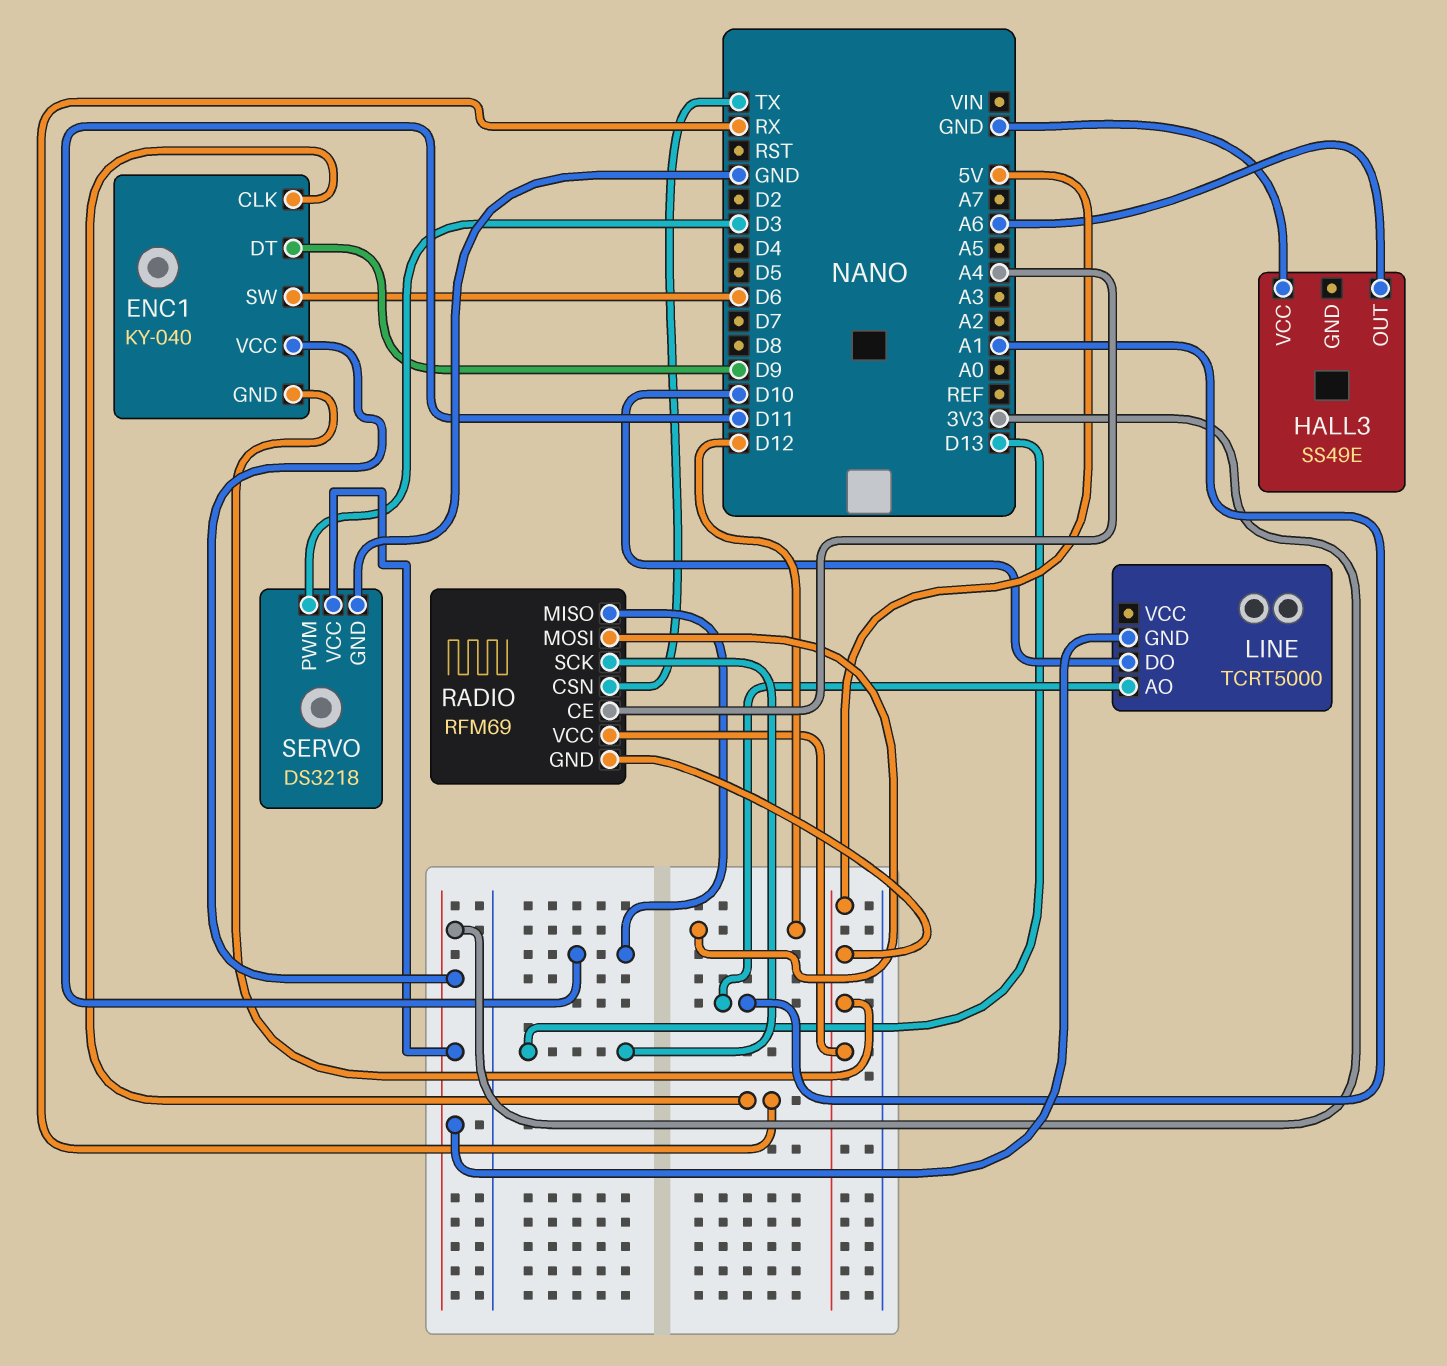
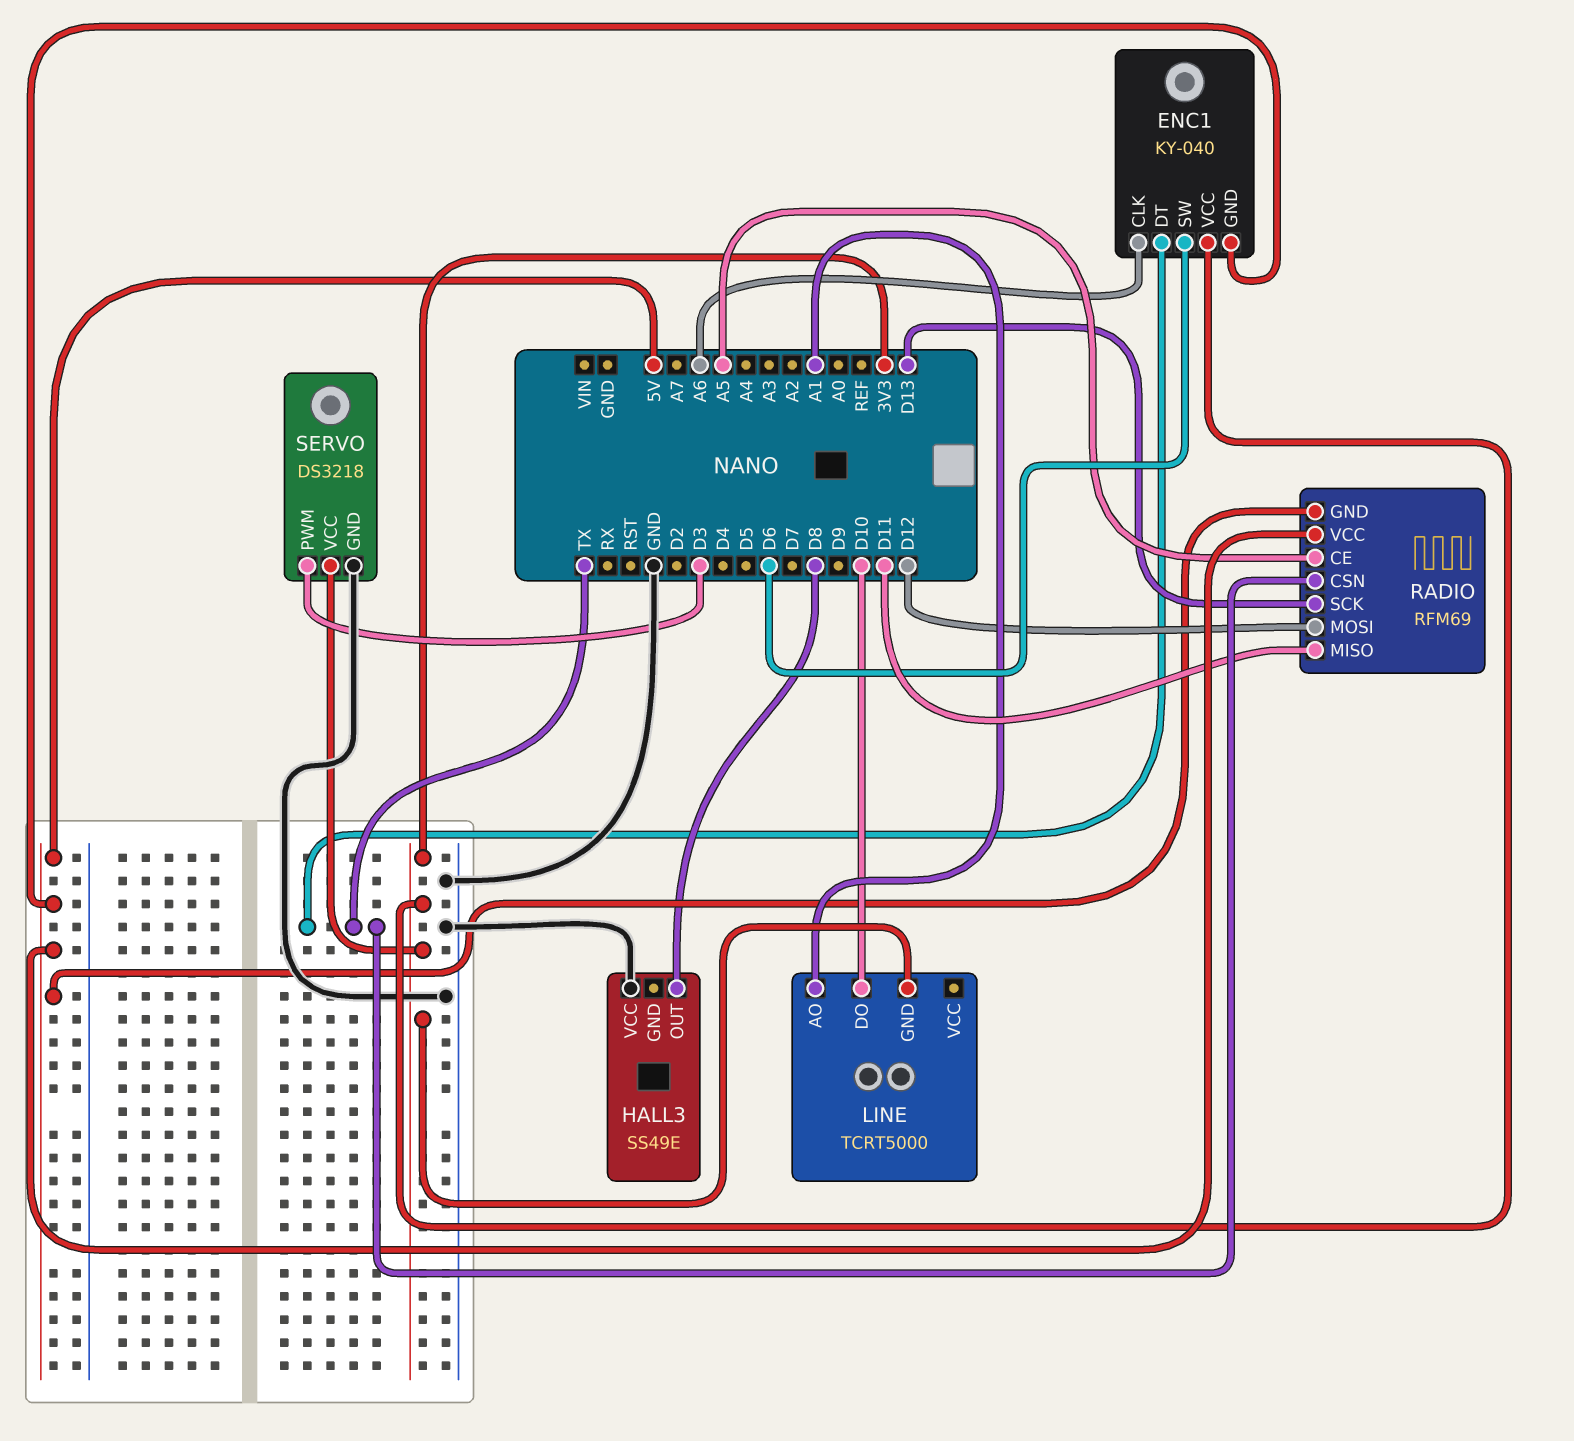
ENC1 pin CLK: RX -> A6
ENC1 pin DT: D9 -> TX
HALL3 pin OUT: A6 -> D8
RADIO pin CE: A4 -> A5

